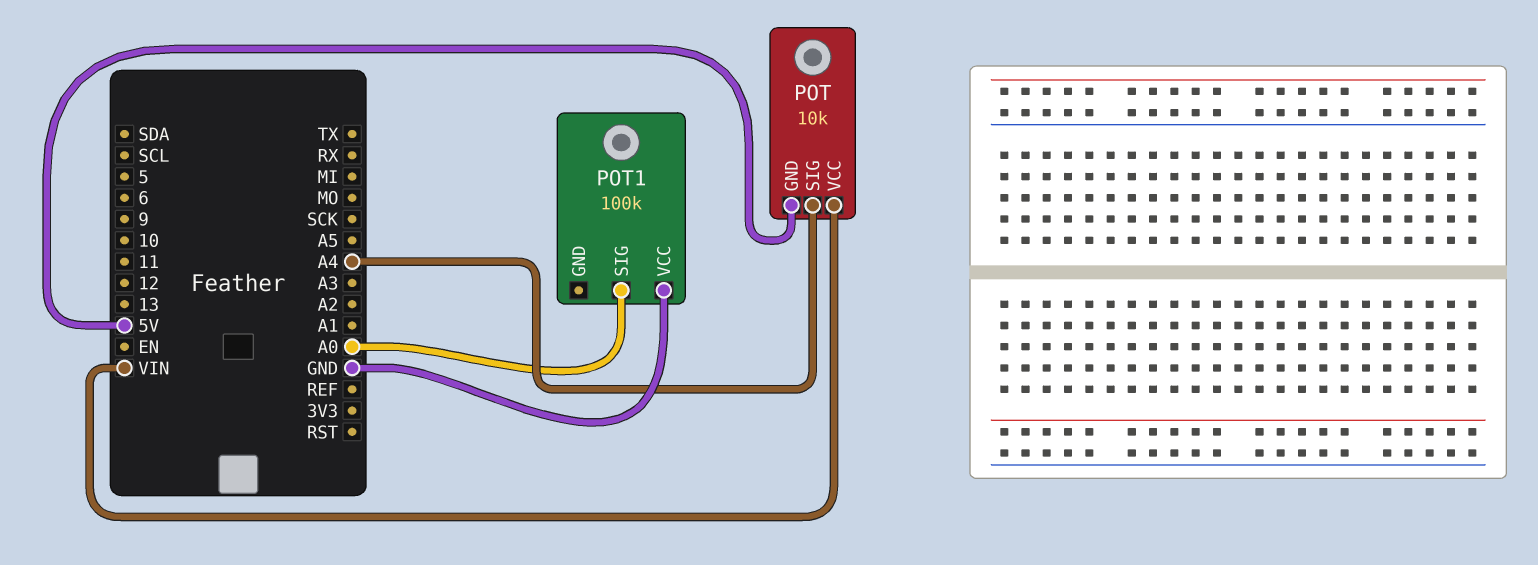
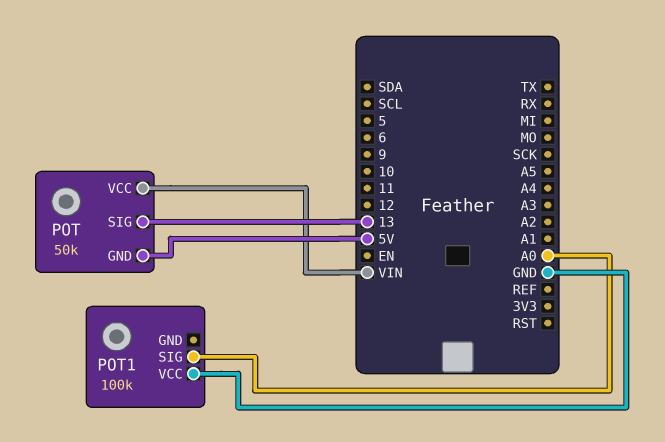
POT: 10k -> 50k
POT pin SIG: A4 -> 13

